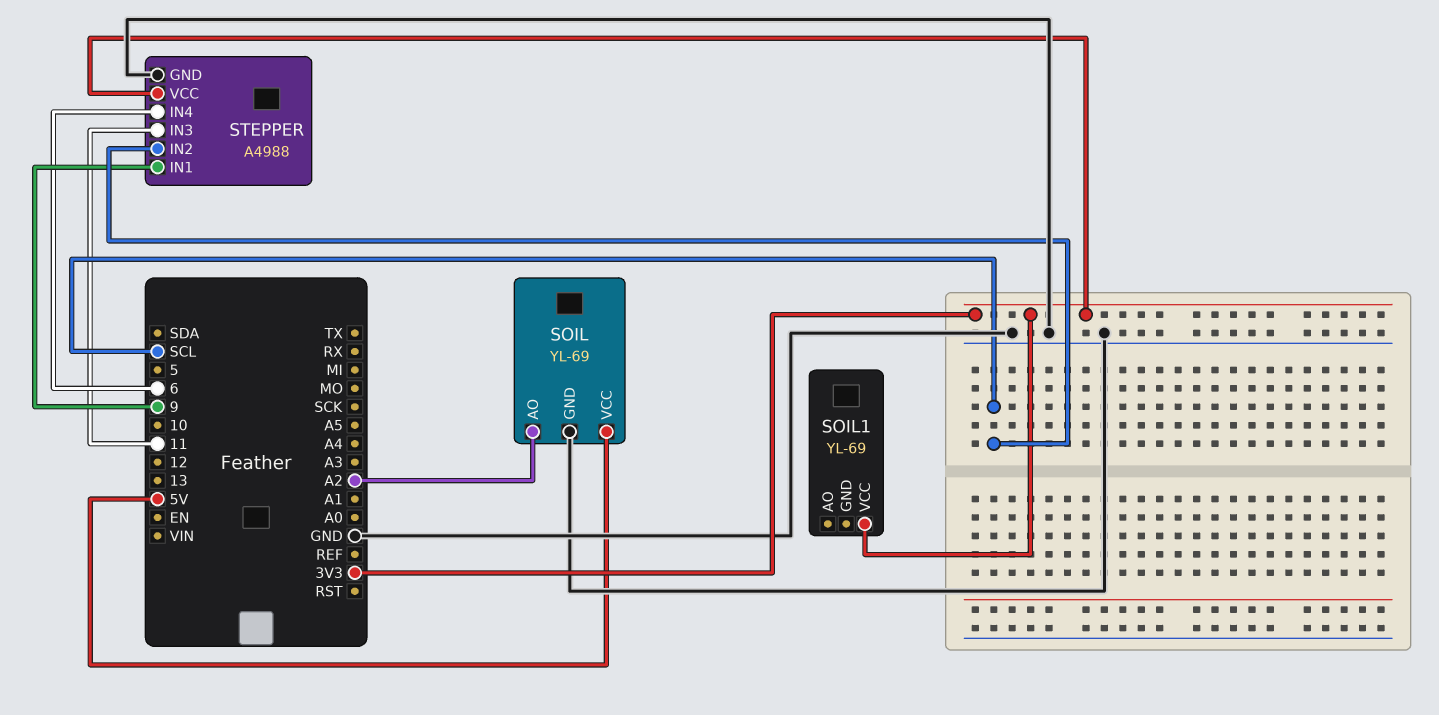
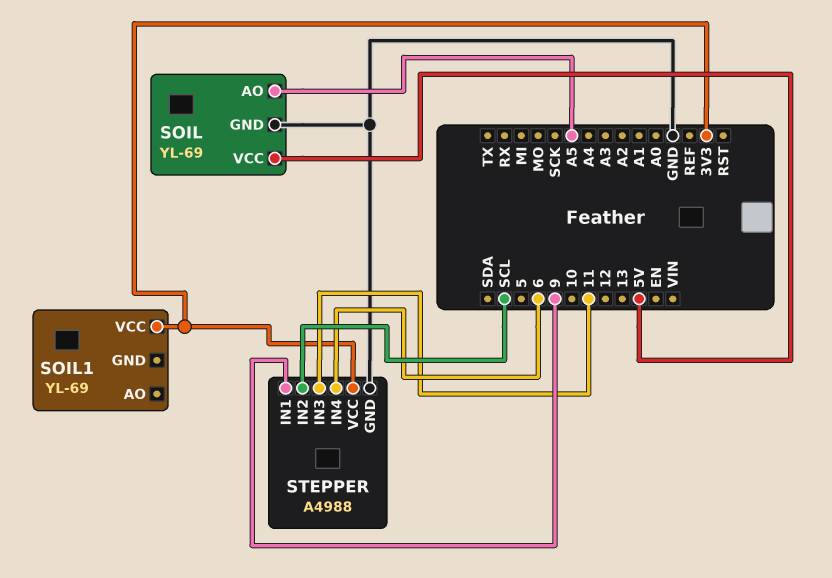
SOIL pin AO: A2 -> A5

